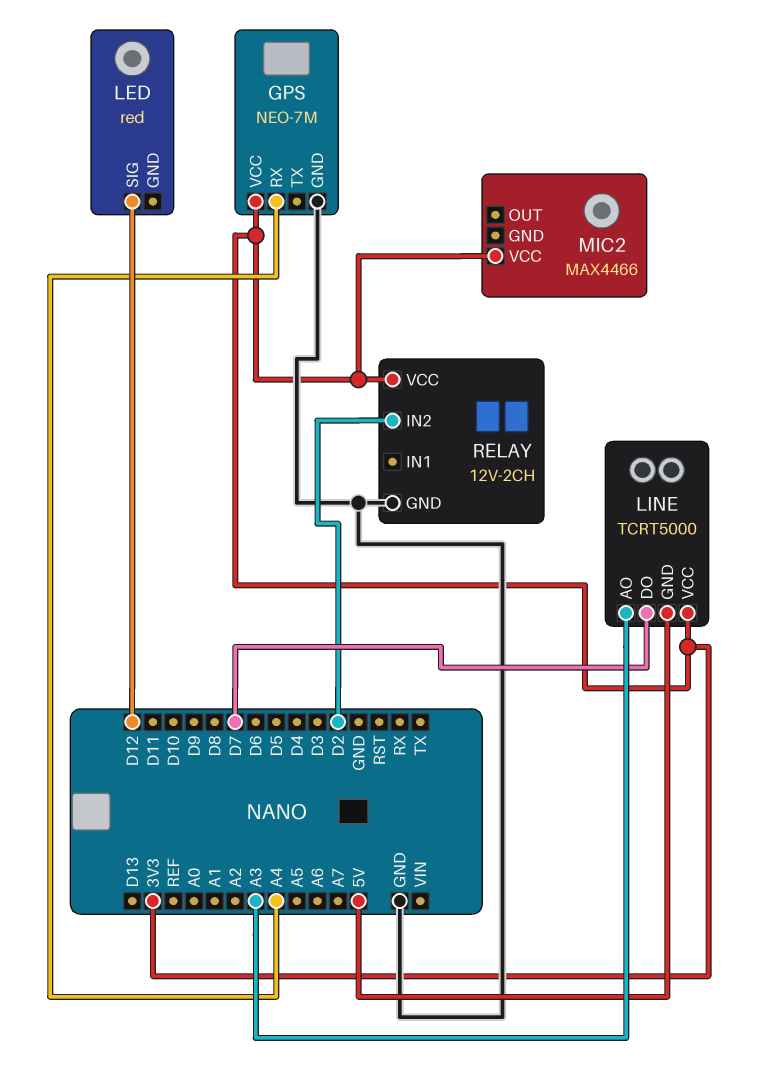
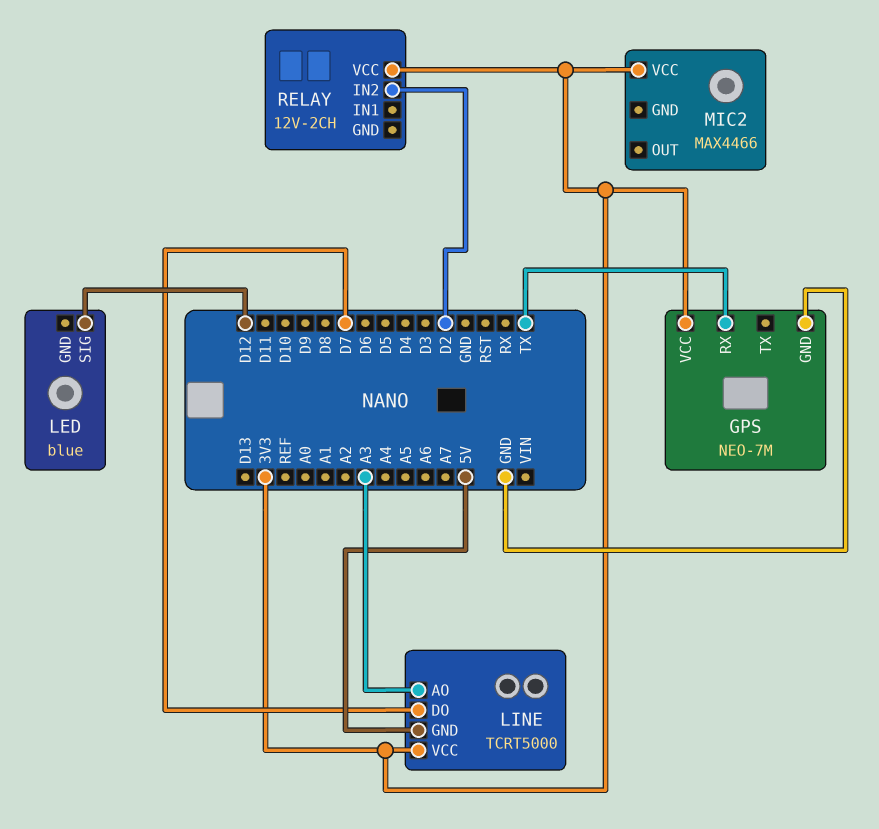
GPS pin RX: A4 -> TX
LED: red -> blue
RELAY pin GND: GND -> none

